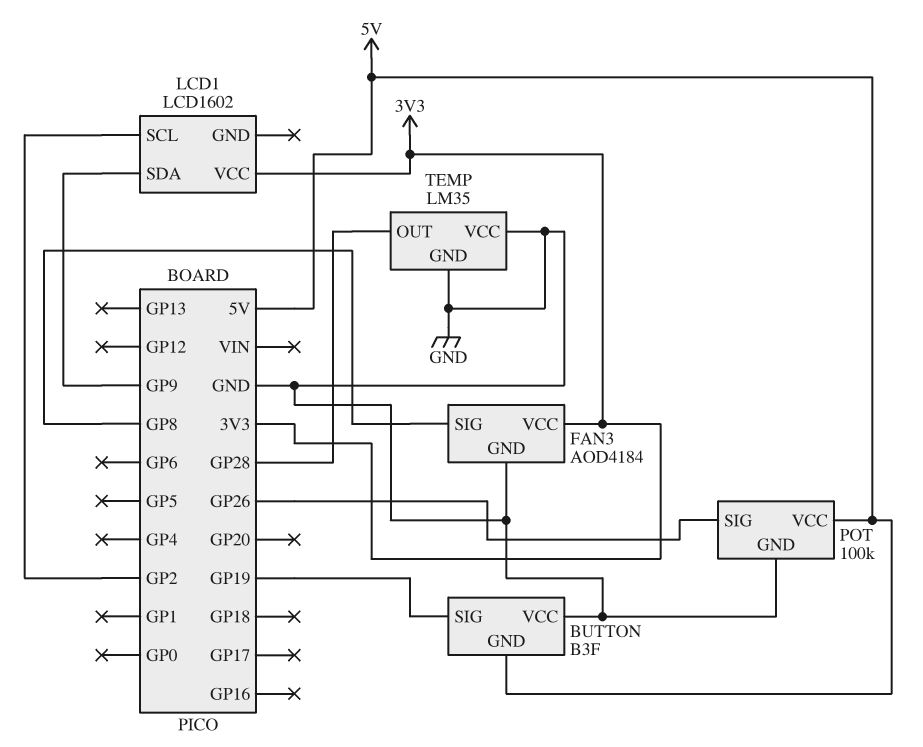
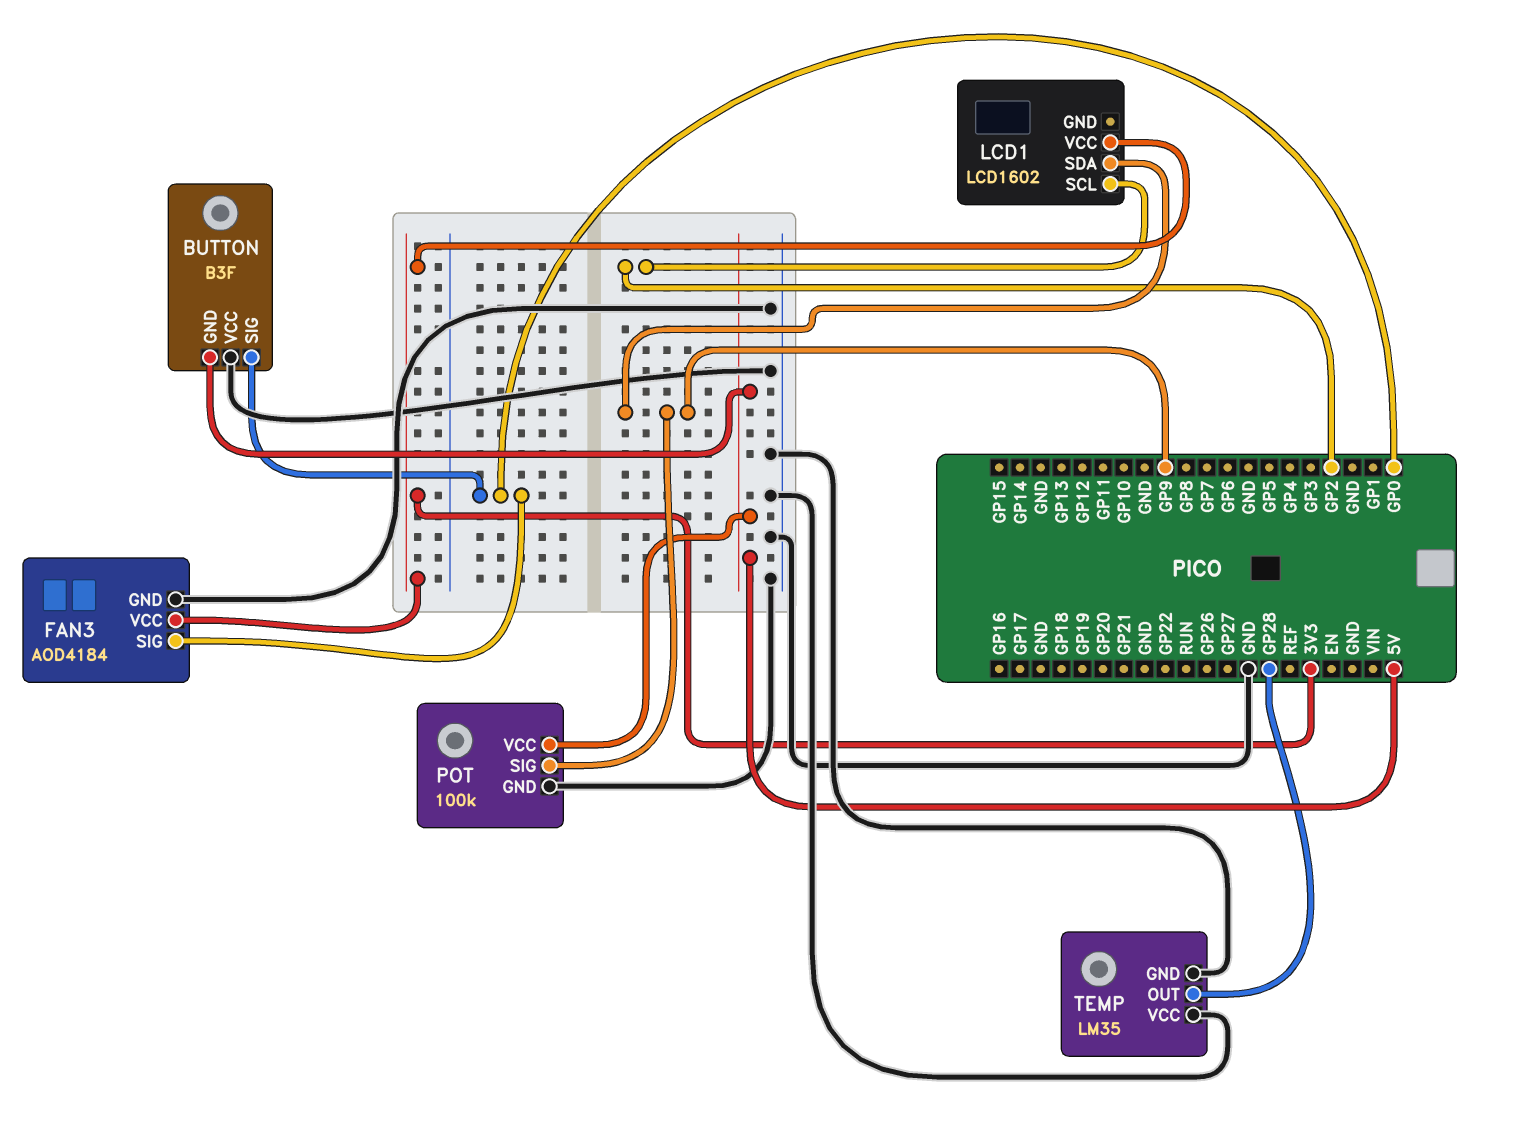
BUTTON pin SIG: GP19 -> GP0
FAN3 pin SIG: GP8 -> GP0
POT pin SIG: GP26 -> GP9

